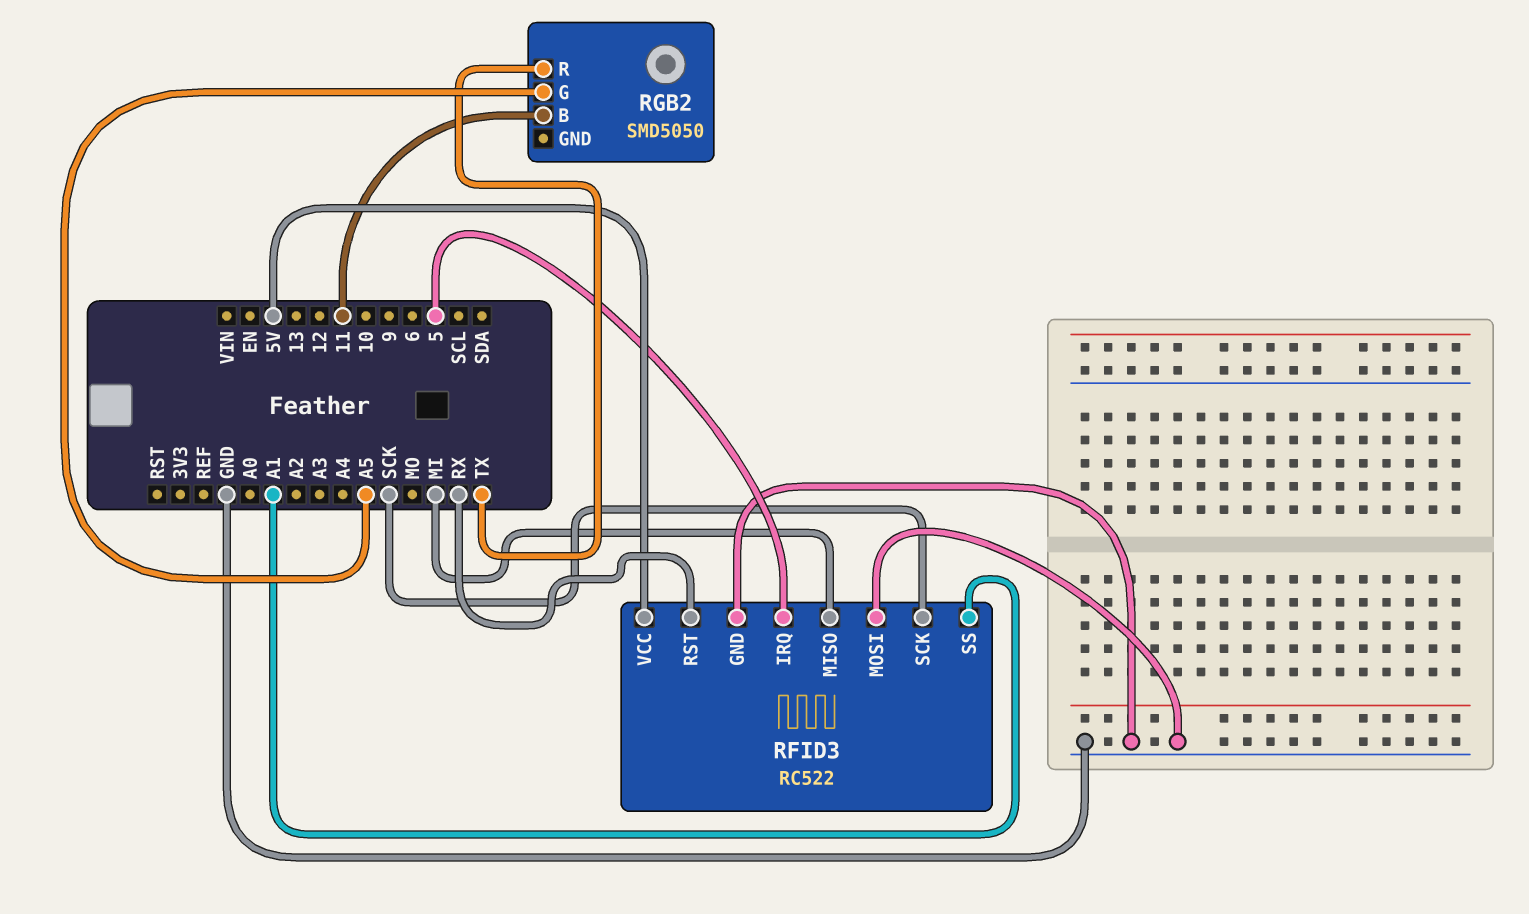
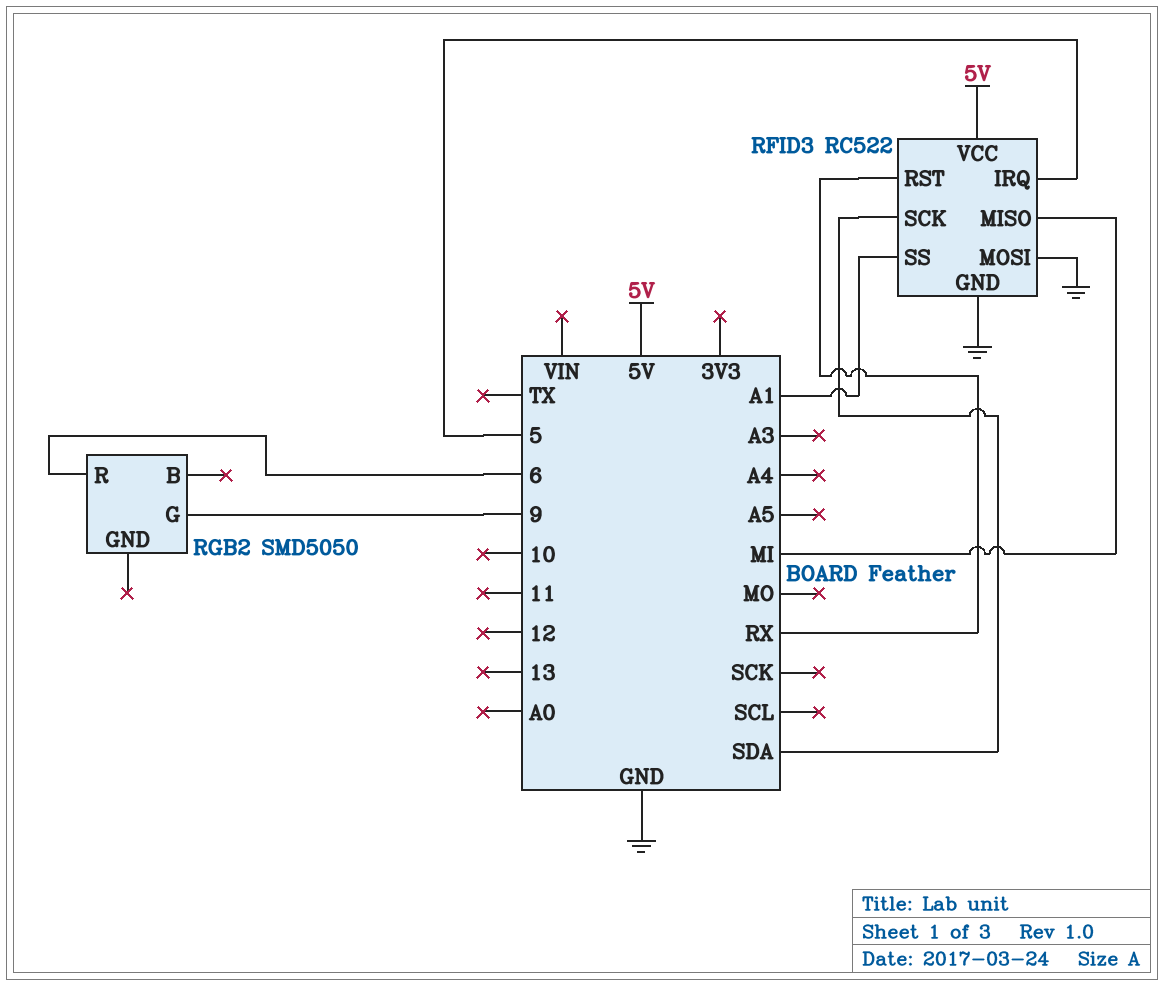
RFID3 pin SCK: SCK -> SDA
RGB2 pin B: 11 -> none
RGB2 pin G: A5 -> 9
RGB2 pin R: TX -> 6

